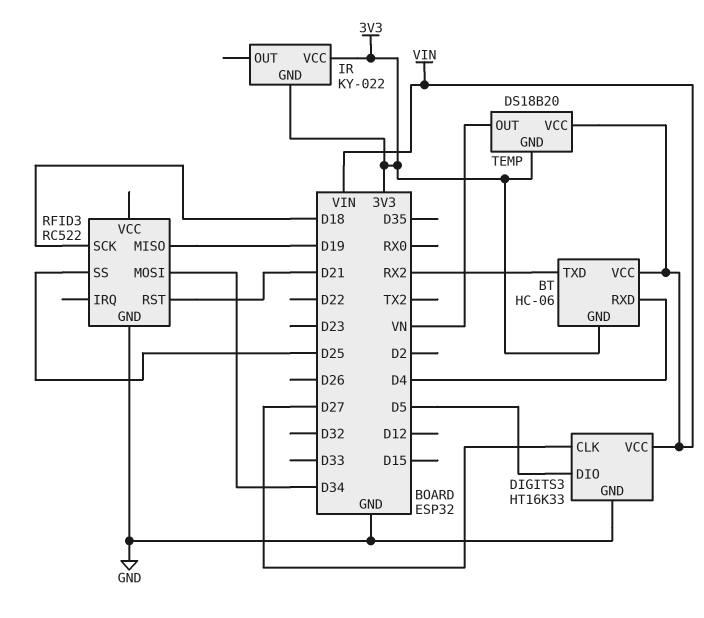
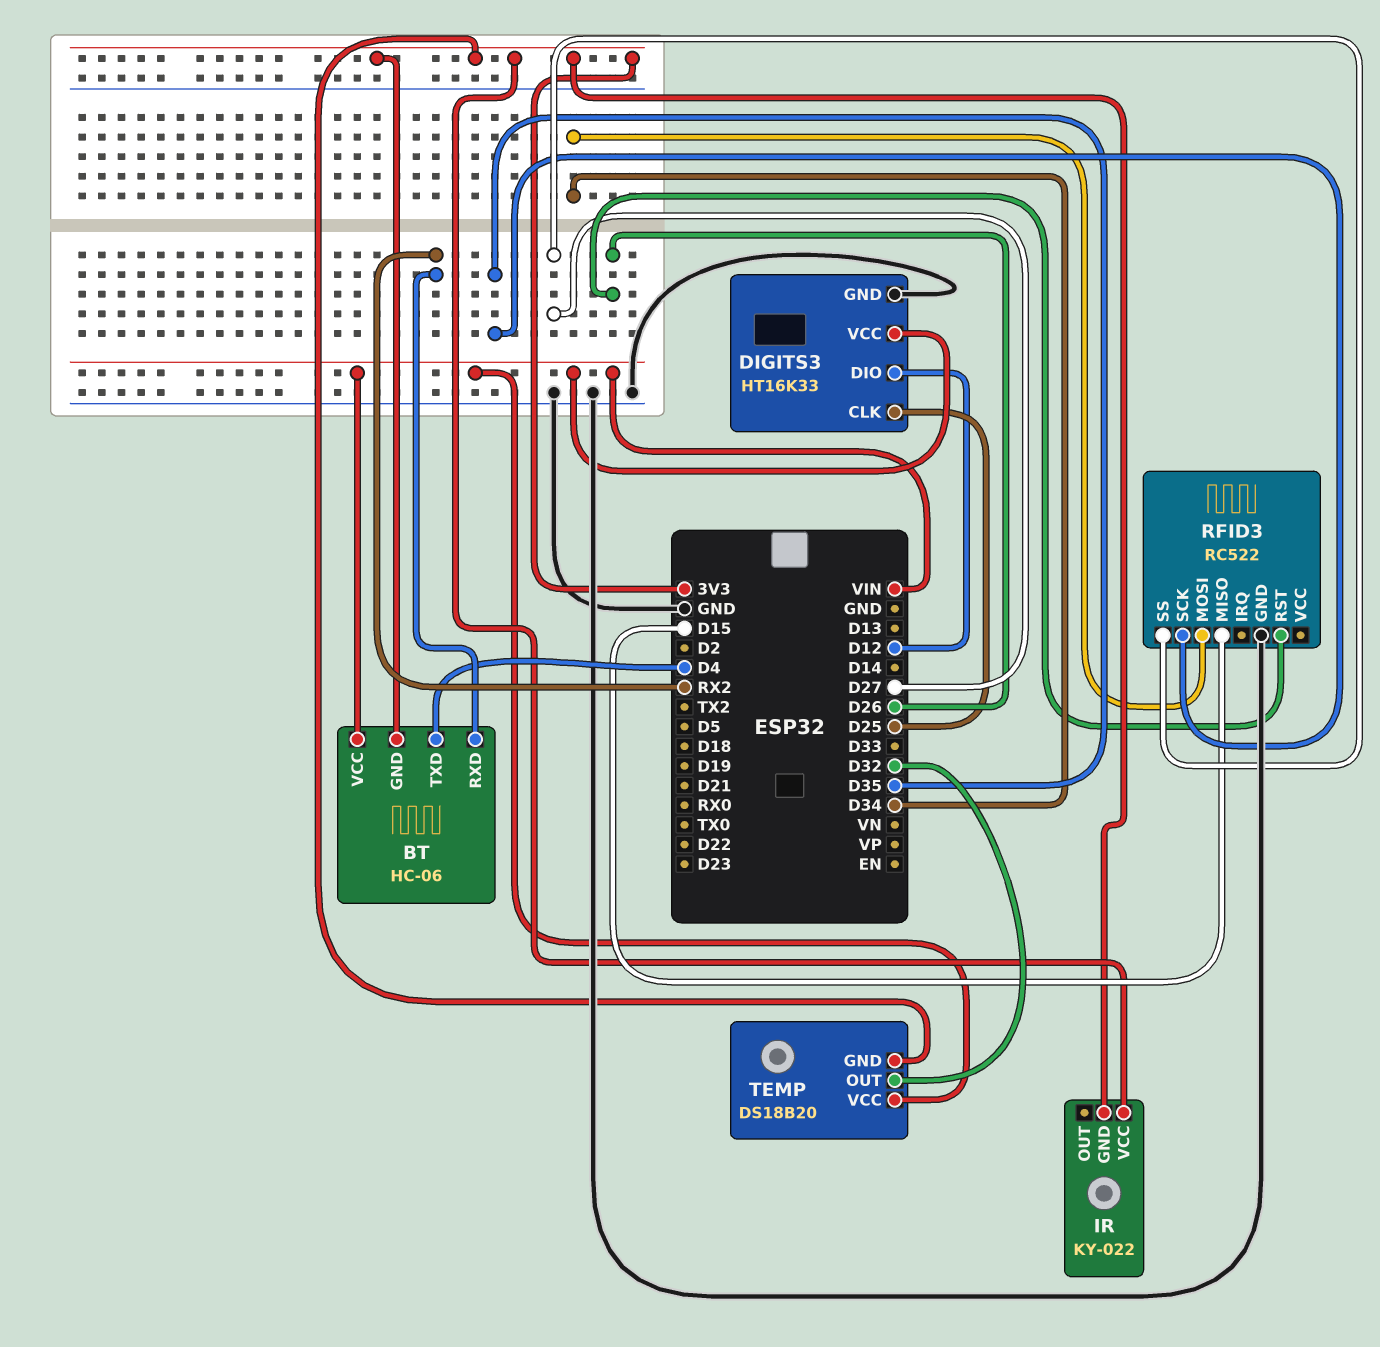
BT pin RXD: D4 -> RX2
BT pin TXD: RX2 -> D4
DIGITS3 pin CLK: D27 -> D25
DIGITS3 pin DIO: D5 -> D12
RFID3 pin MISO: D19 -> D15
RFID3 pin RST: D21 -> D26
RFID3 pin SCK: D18 -> D35
RFID3 pin SS: D25 -> D27
TEMP pin OUT: VN -> D32

